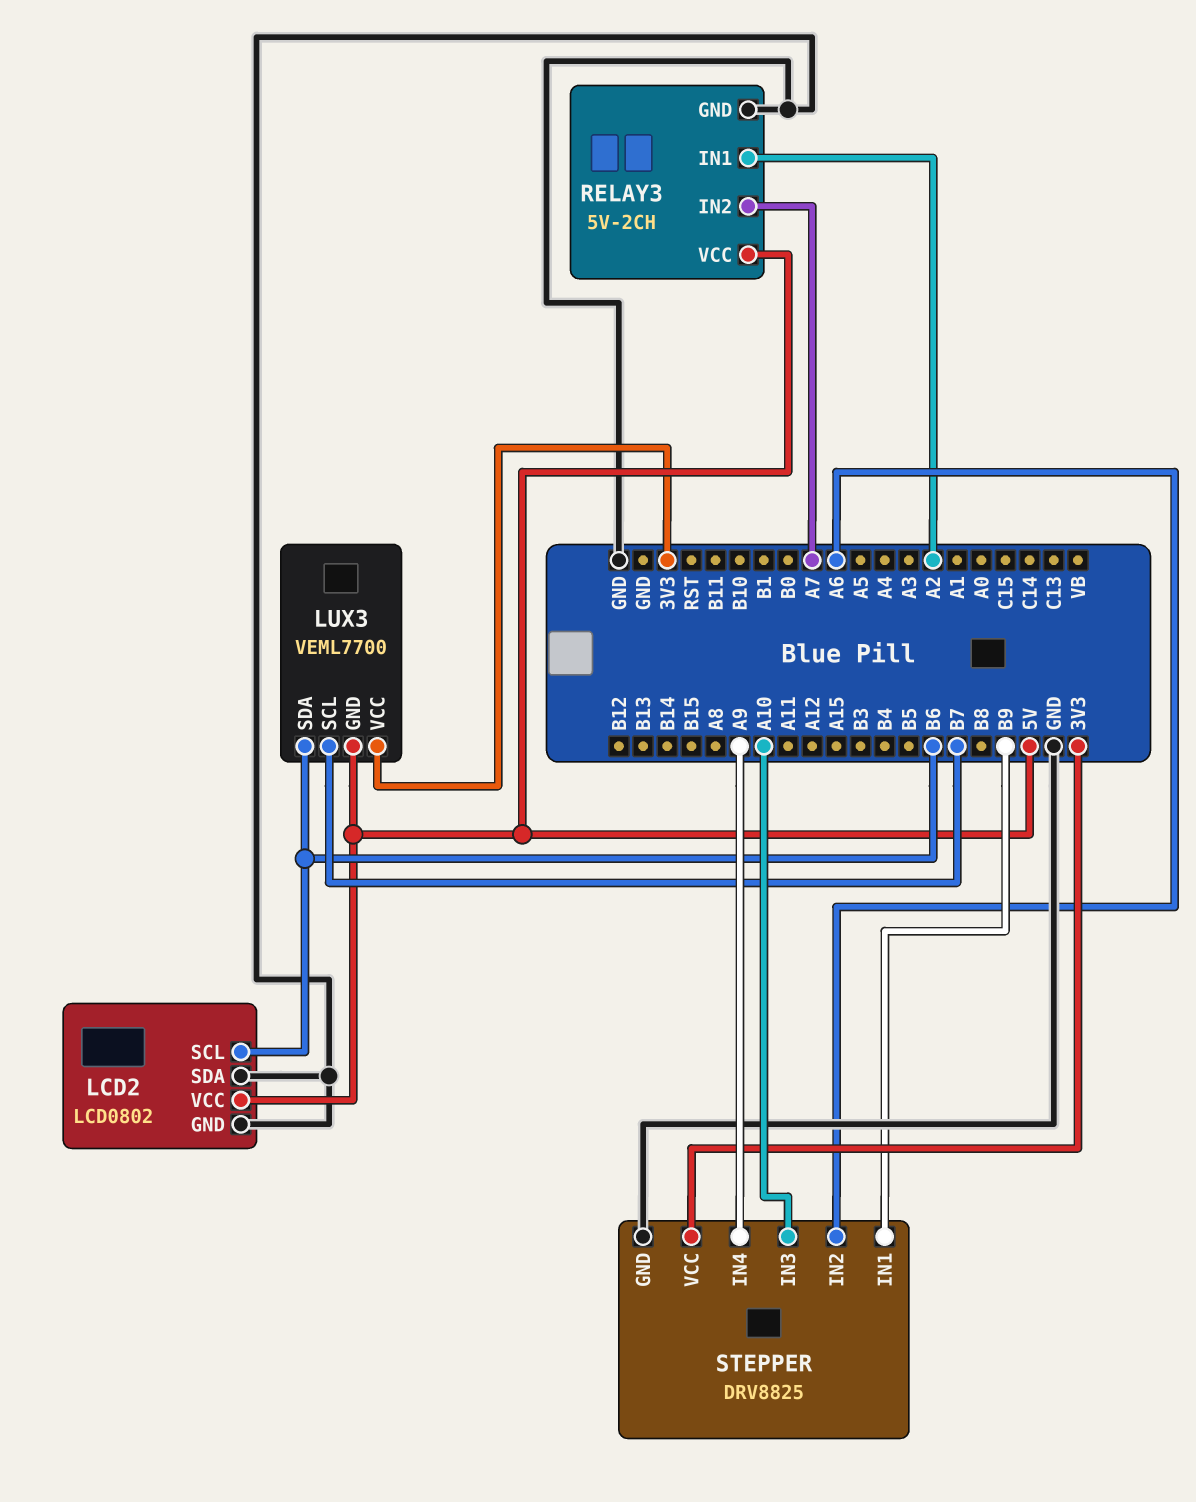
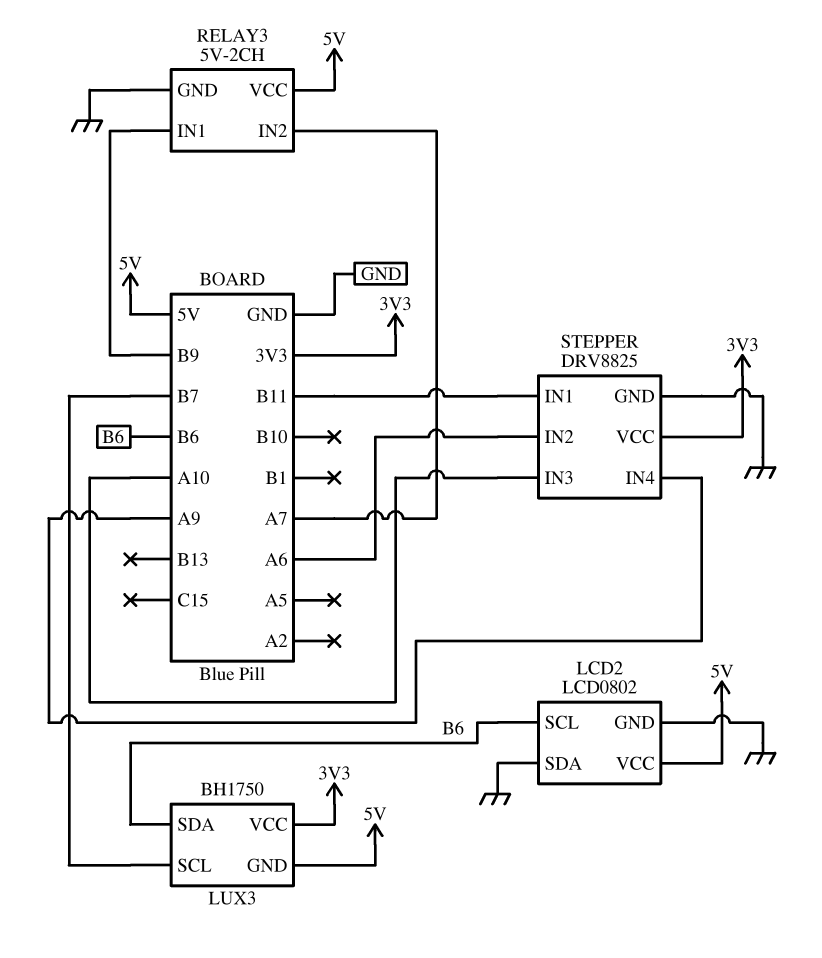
LUX3: VEML7700 -> BH1750
RELAY3 pin IN1: A2 -> B9
STEPPER pin IN1: B9 -> B11

